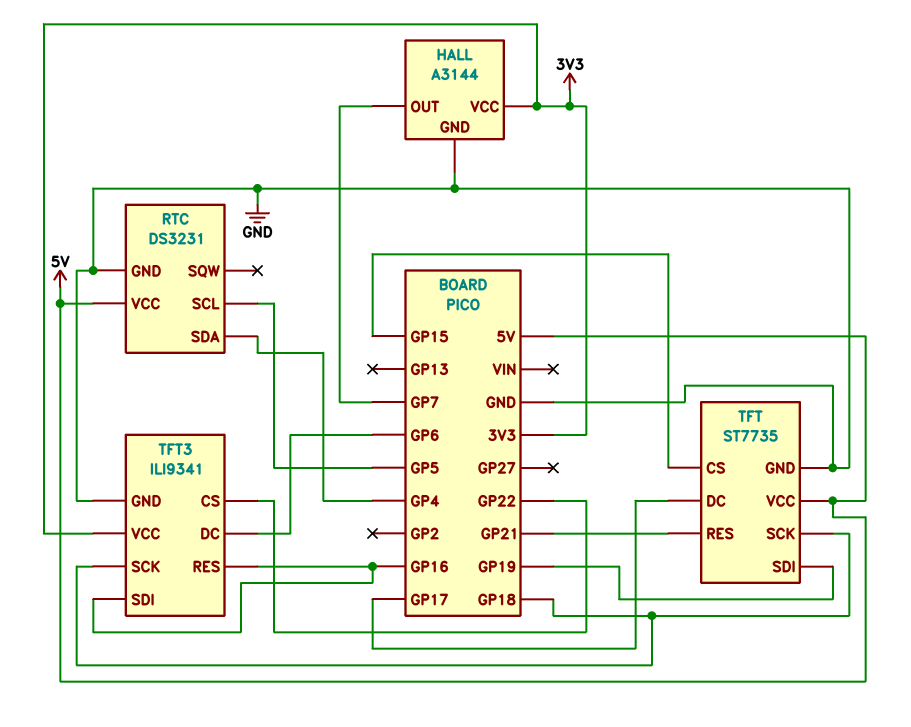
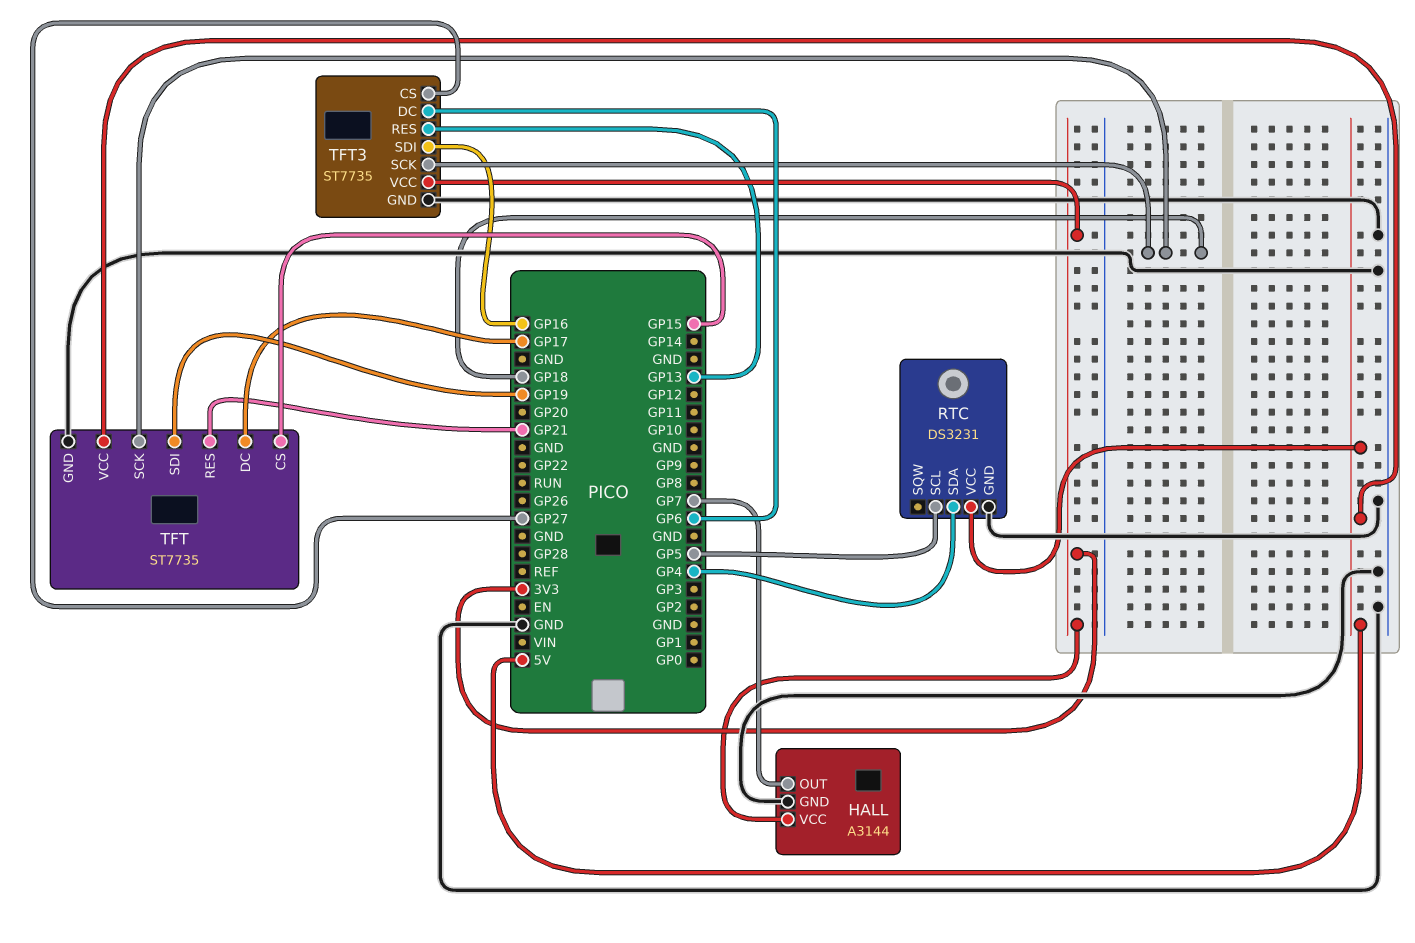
TFT3: ILI9341 -> ST7735
TFT3 pin CS: GP22 -> GP27
TFT3 pin RES: GP16 -> GP13

